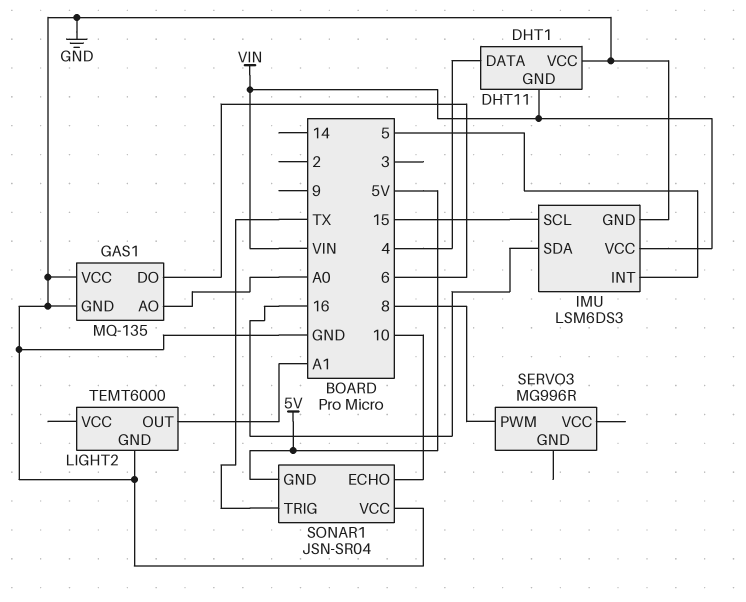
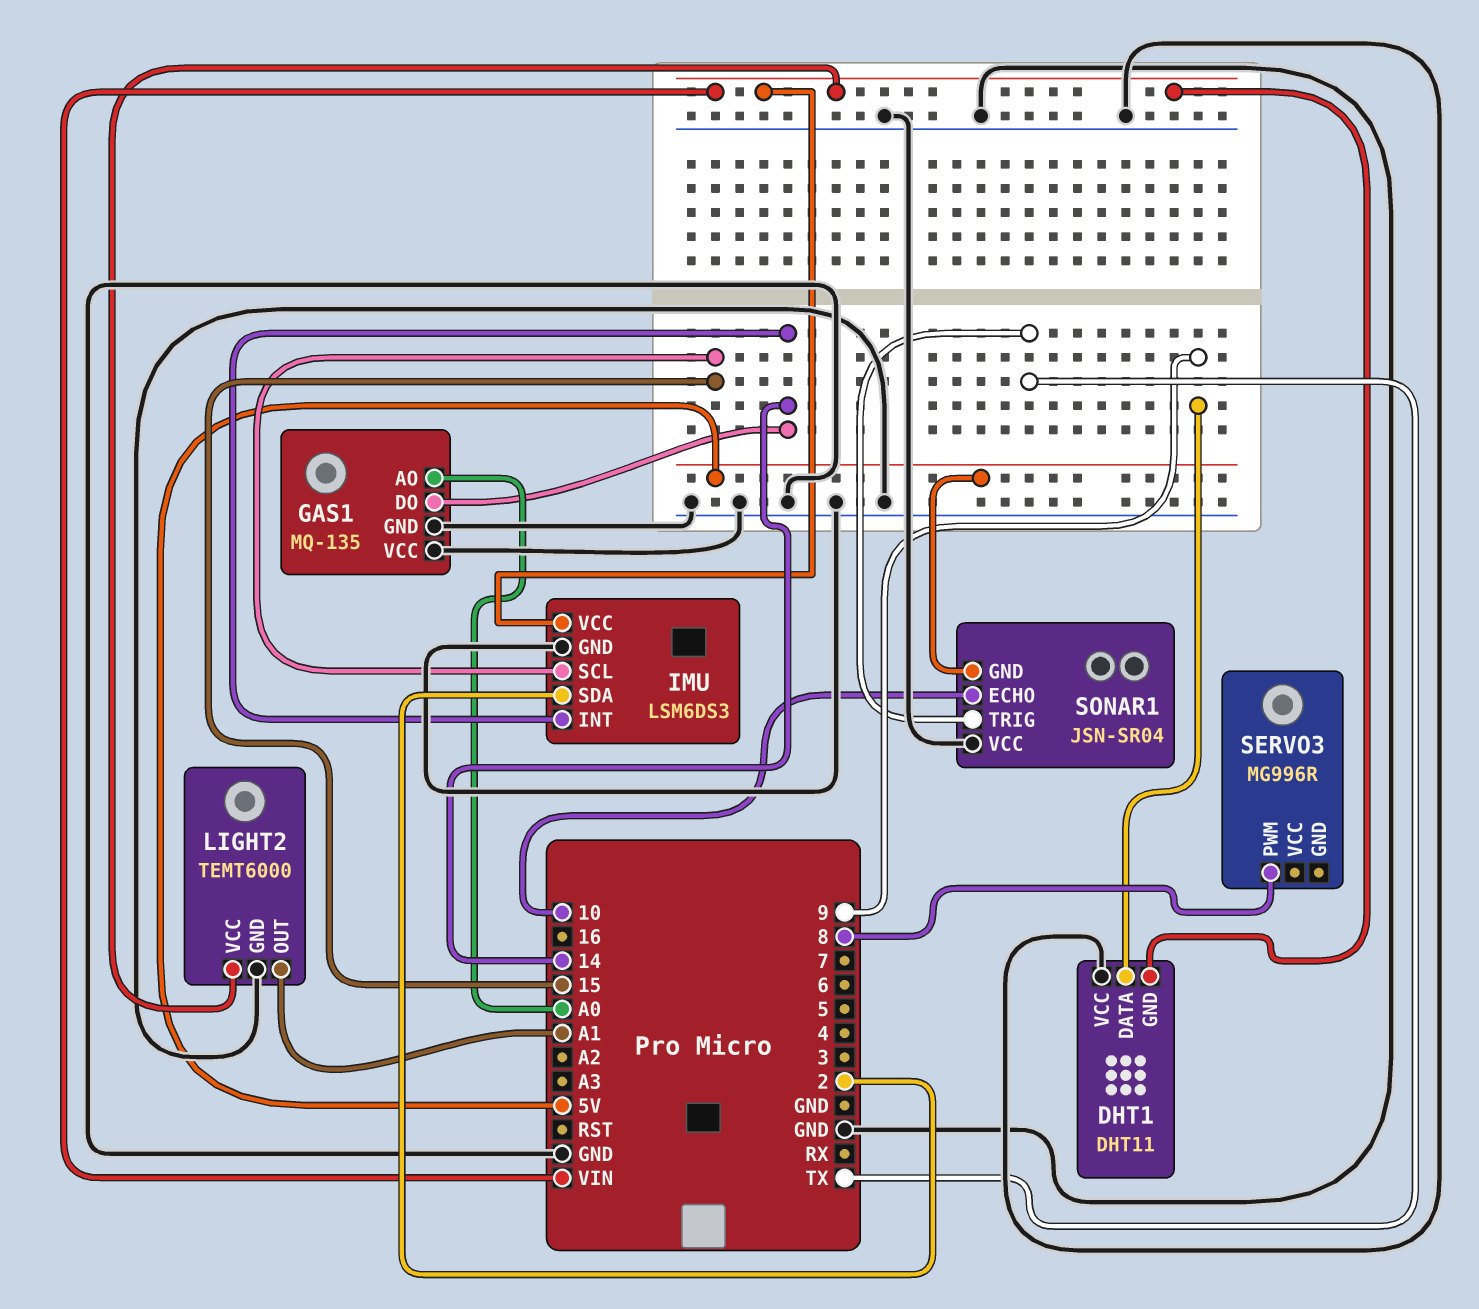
DHT1 pin DATA: 4 -> 9
GAS1 pin DO: 6 -> 14
IMU pin INT: 5 -> 14
IMU pin SDA: 16 -> 2
LIGHT2 pin VCC: none -> VIN

